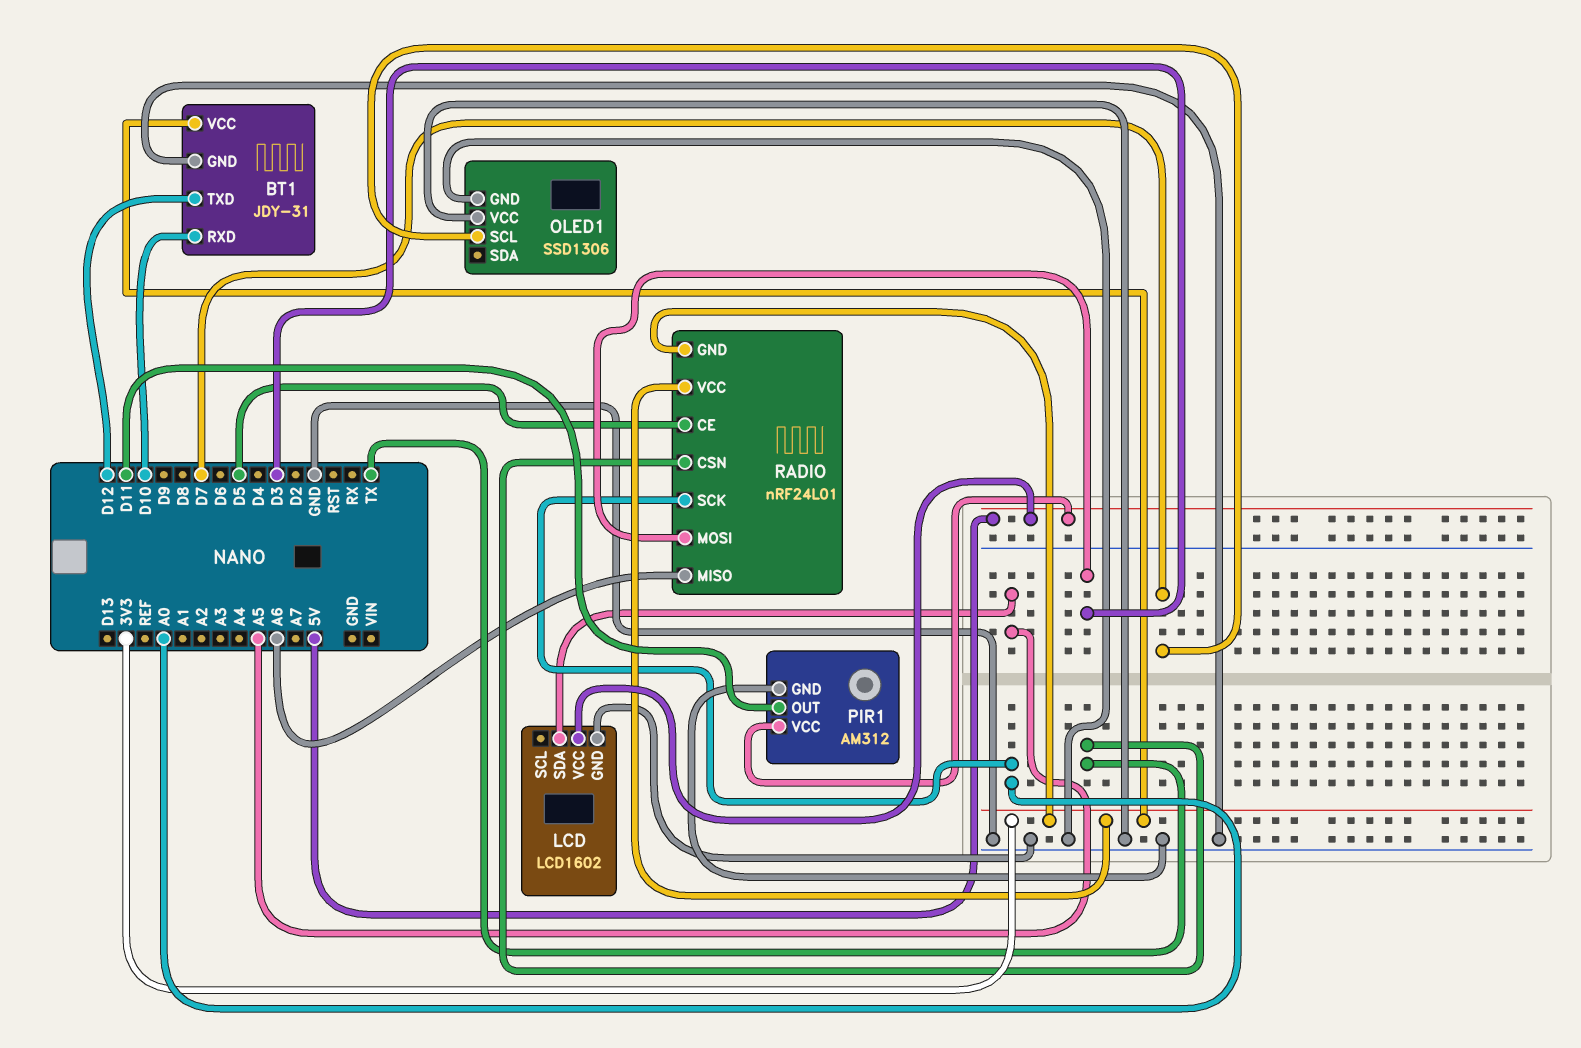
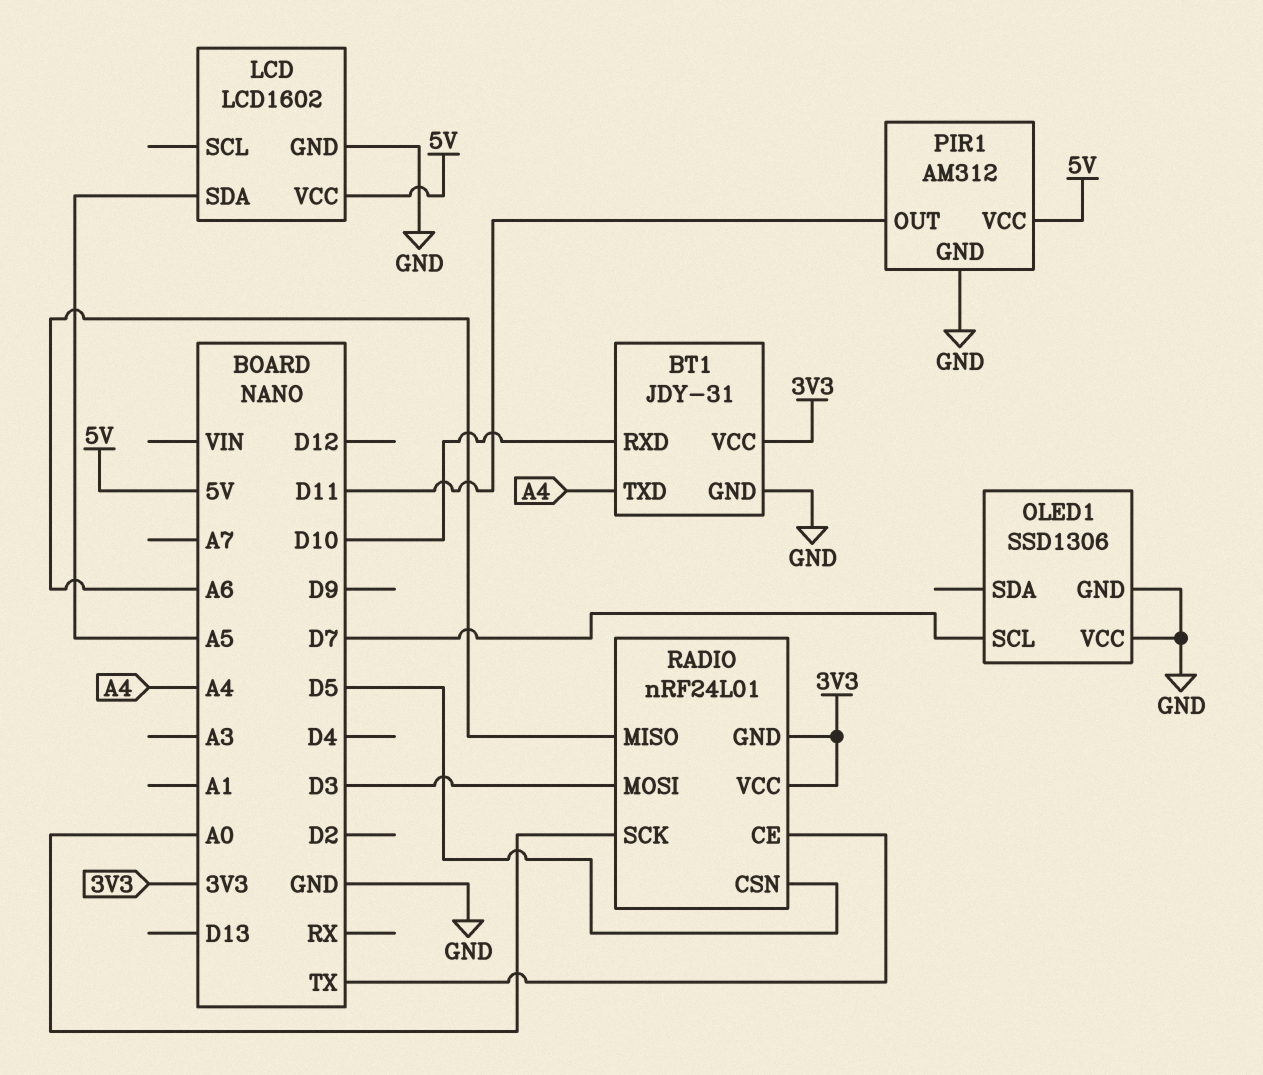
BT1 pin TXD: D12 -> A4
RADIO pin CE: D5 -> TX
RADIO pin CSN: TX -> D5

